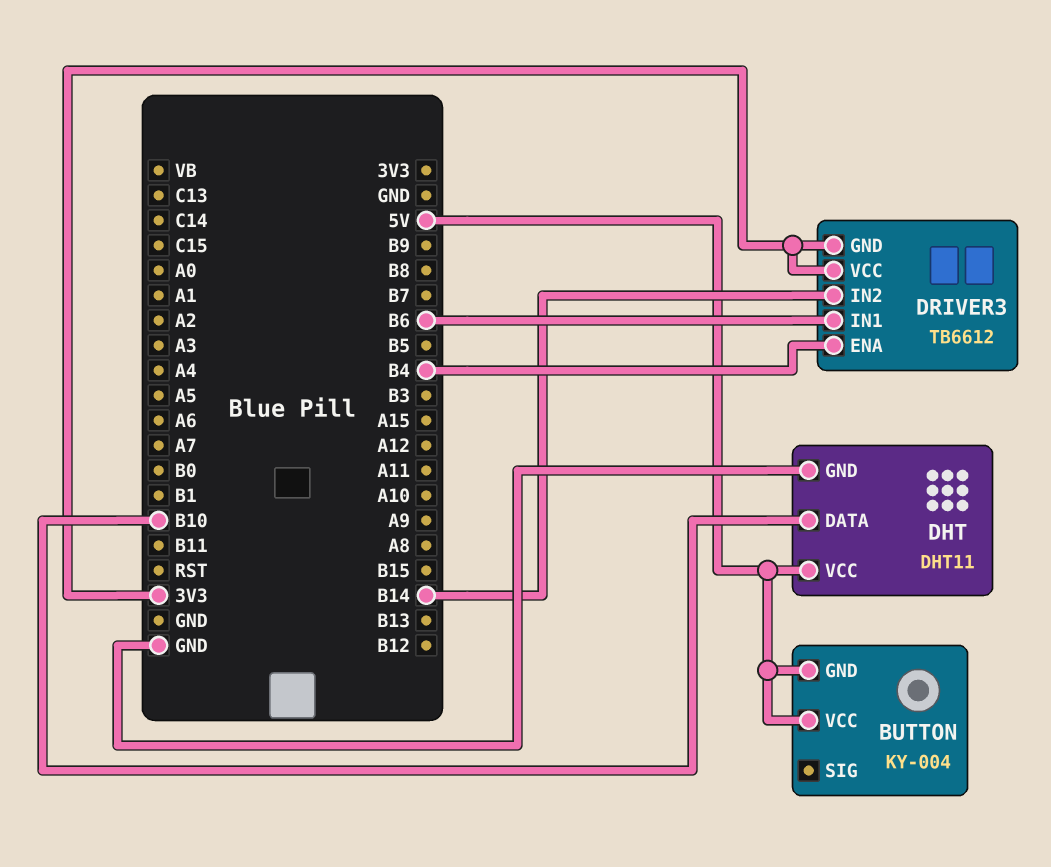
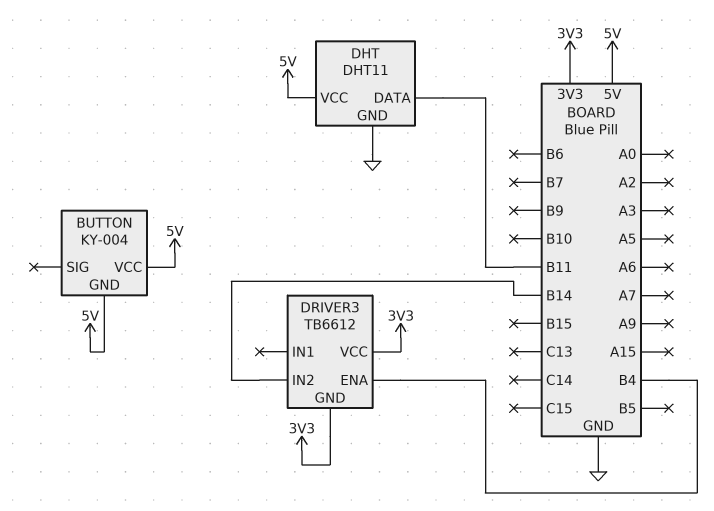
DHT pin DATA: B10 -> B11
DRIVER3 pin IN1: B6 -> none

